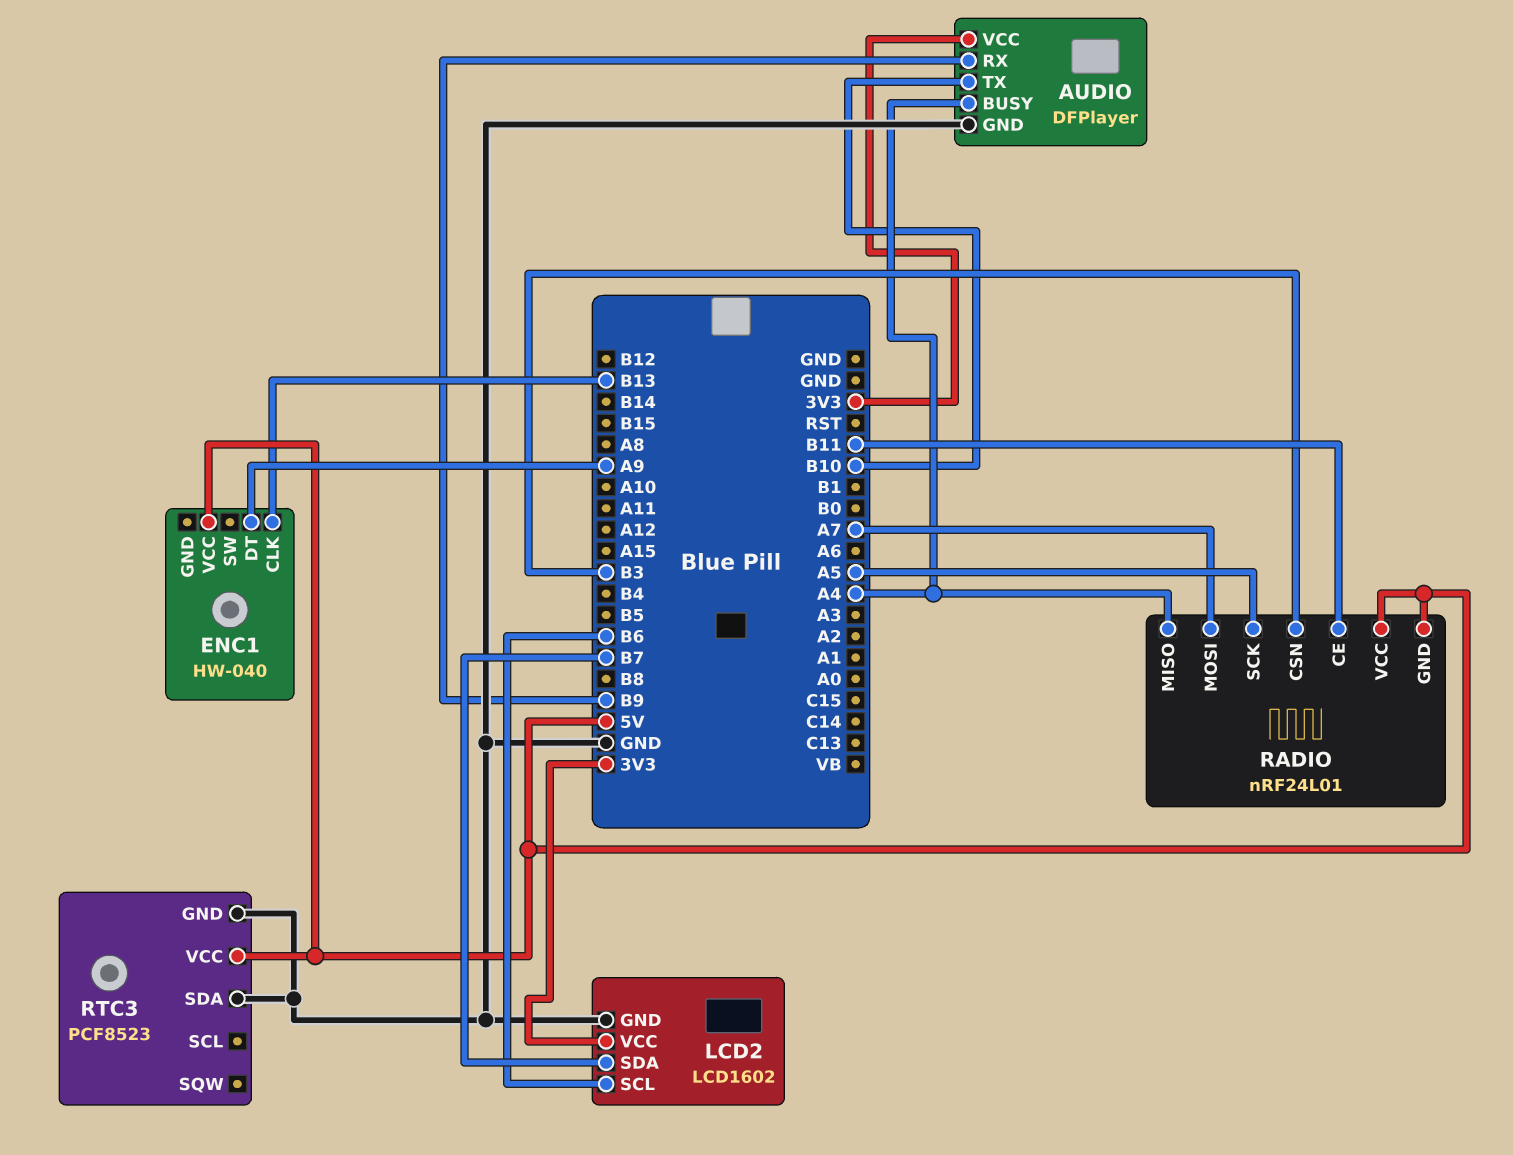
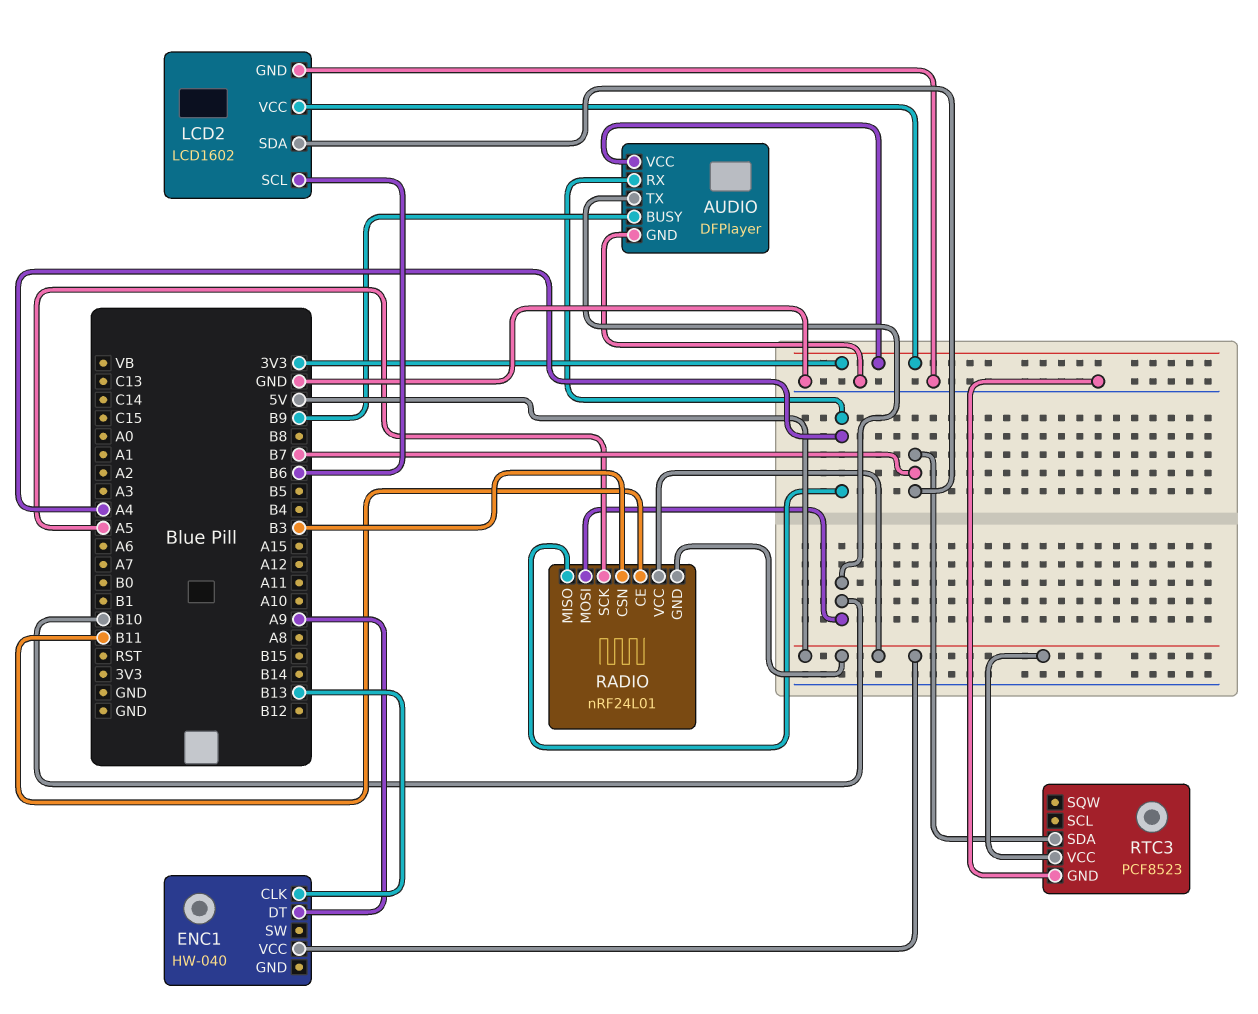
AUDIO pin BUSY: A4 -> B9
AUDIO pin RX: B9 -> A4
RADIO pin MOSI: A7 -> B10
RTC3 pin SDA: GND -> B7

